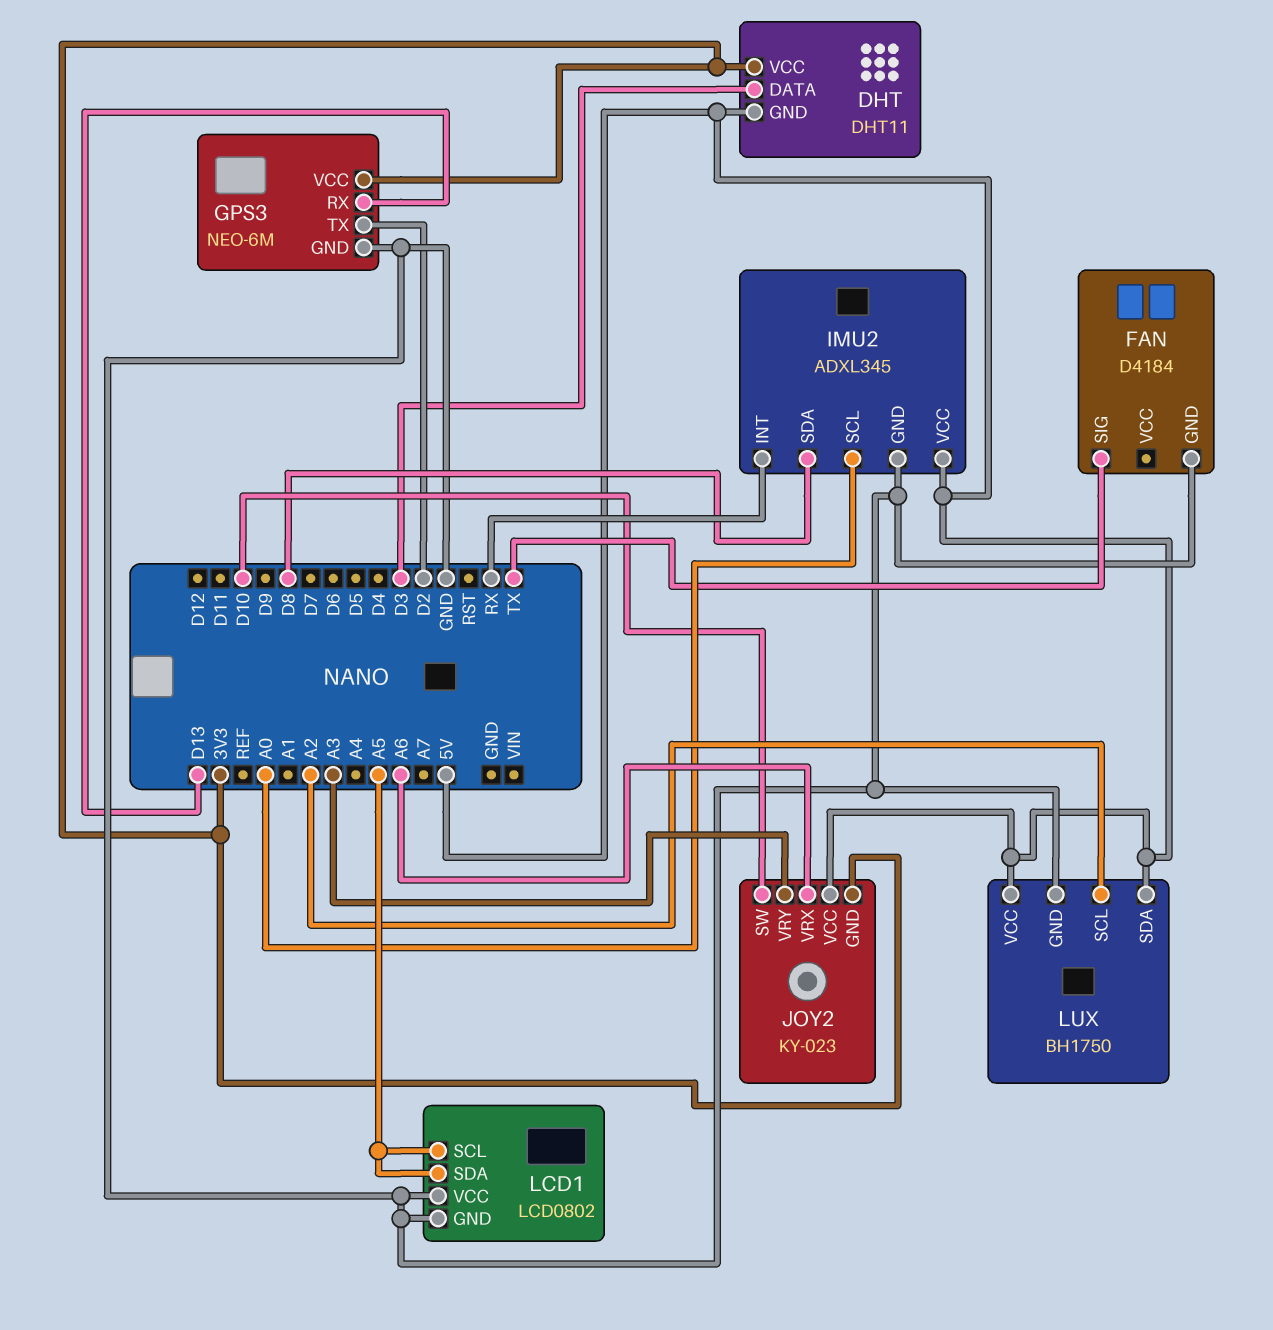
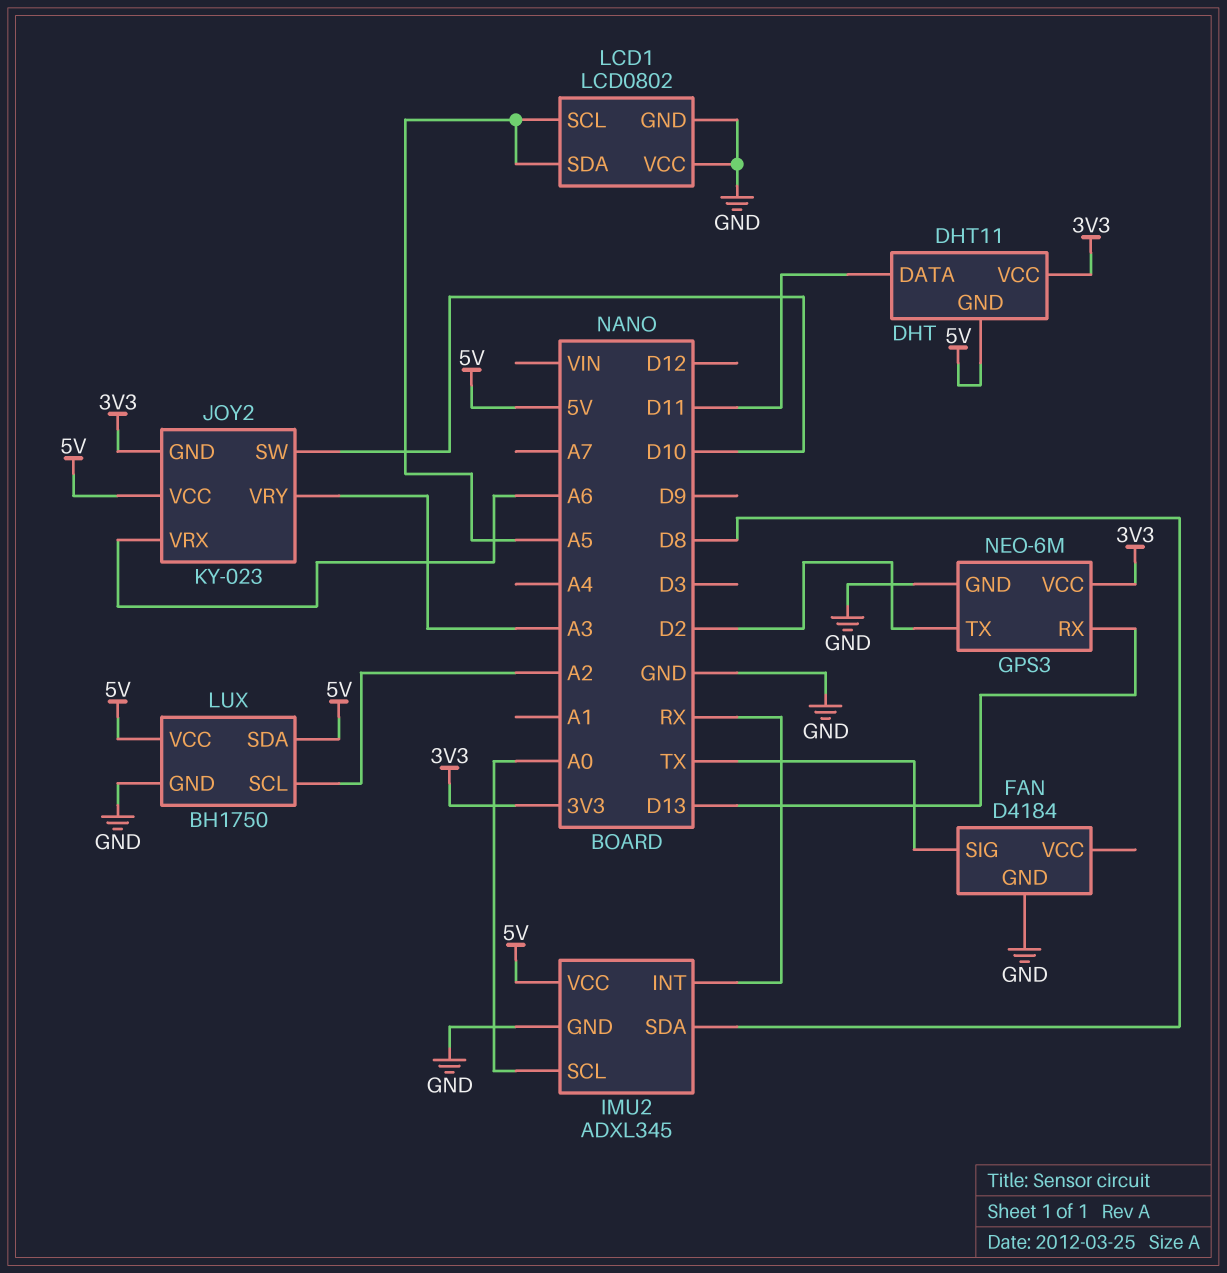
DHT pin DATA: D3 -> D11

